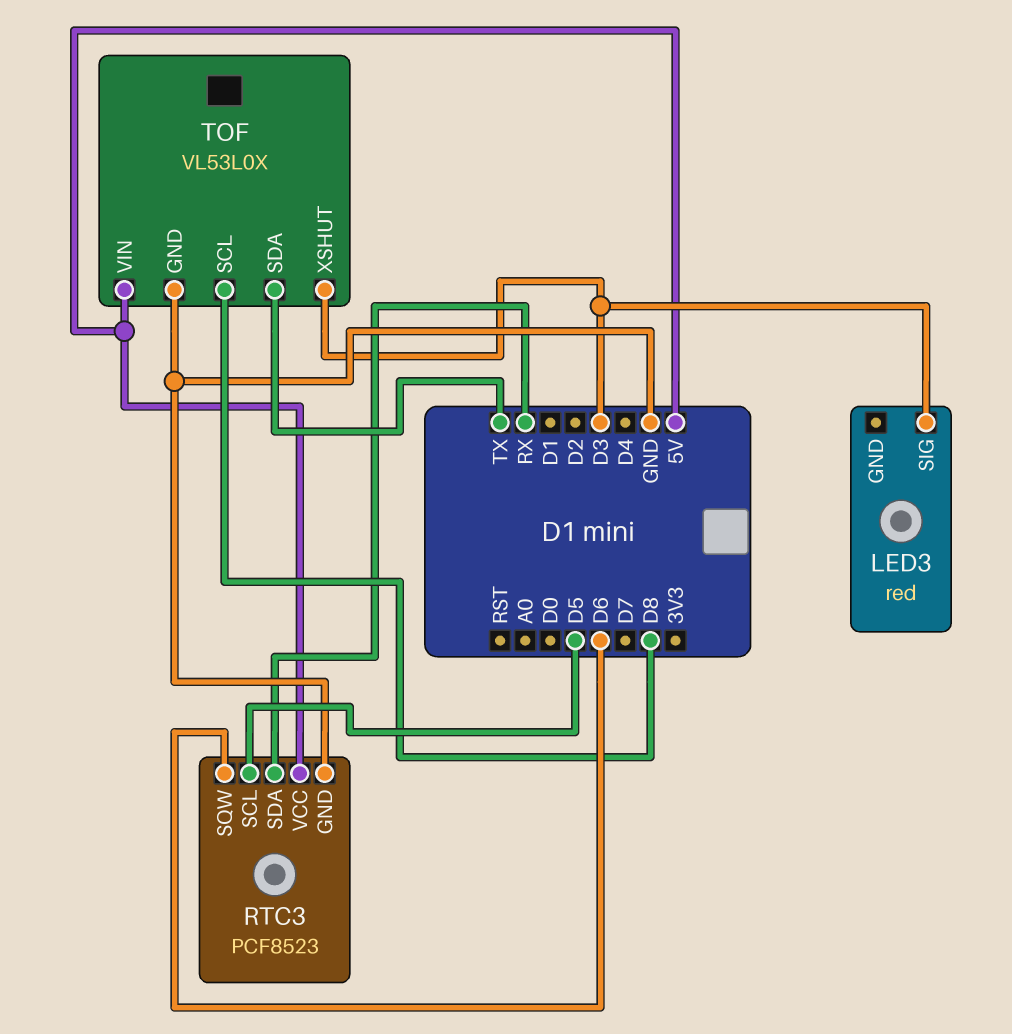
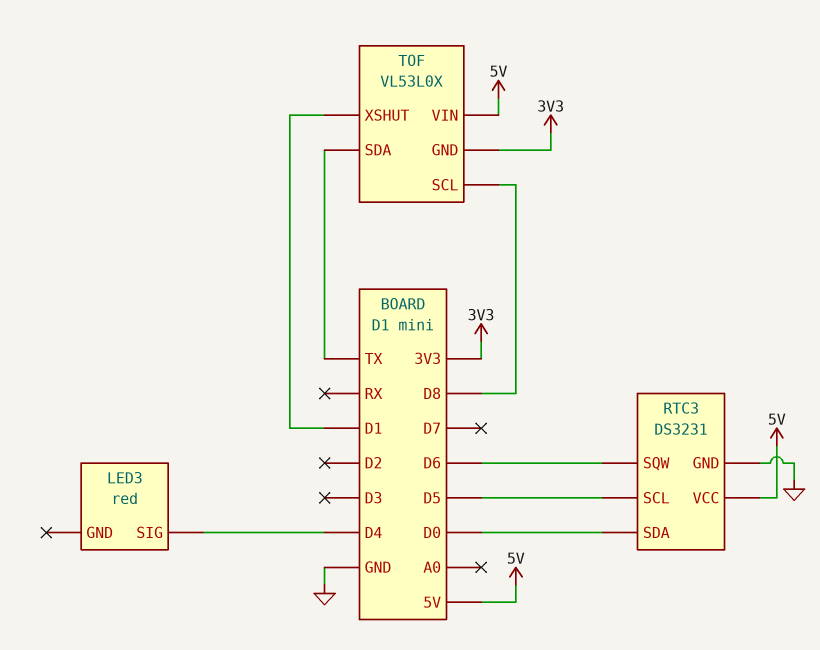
LED3 pin SIG: D3 -> D4
RTC3: PCF8523 -> DS3231
RTC3 pin SDA: RX -> D0
TOF pin GND: GND -> 3V3
TOF pin XSHUT: D3 -> D1

